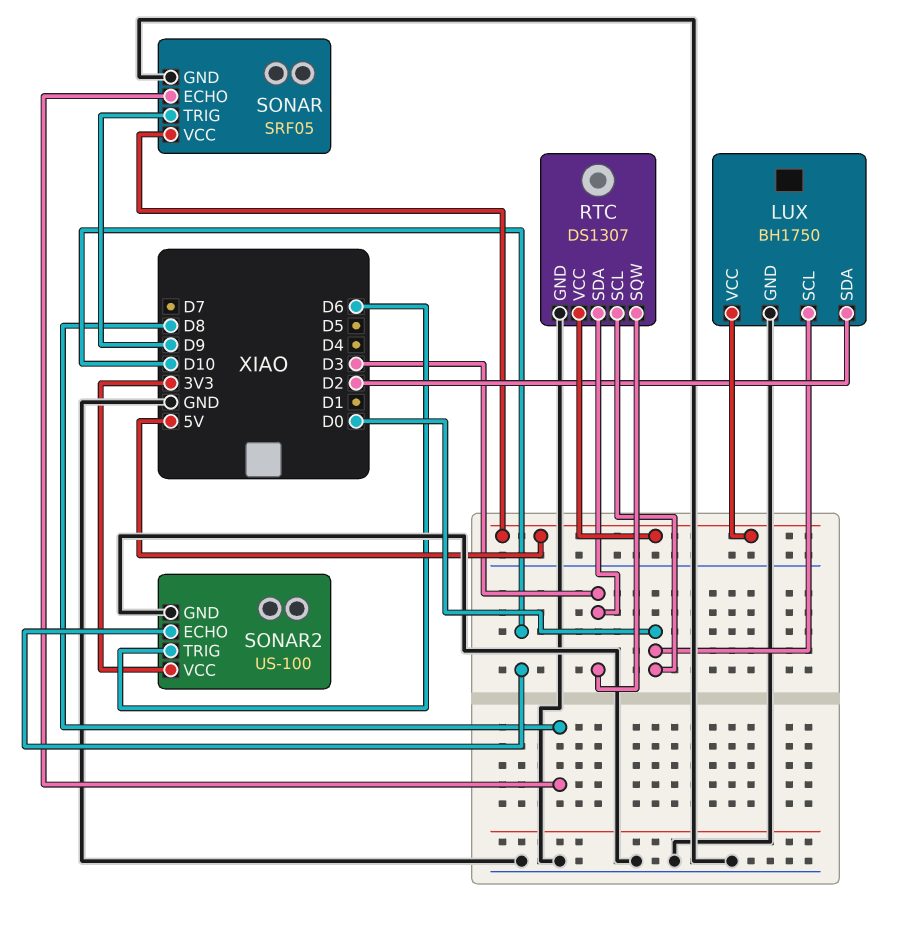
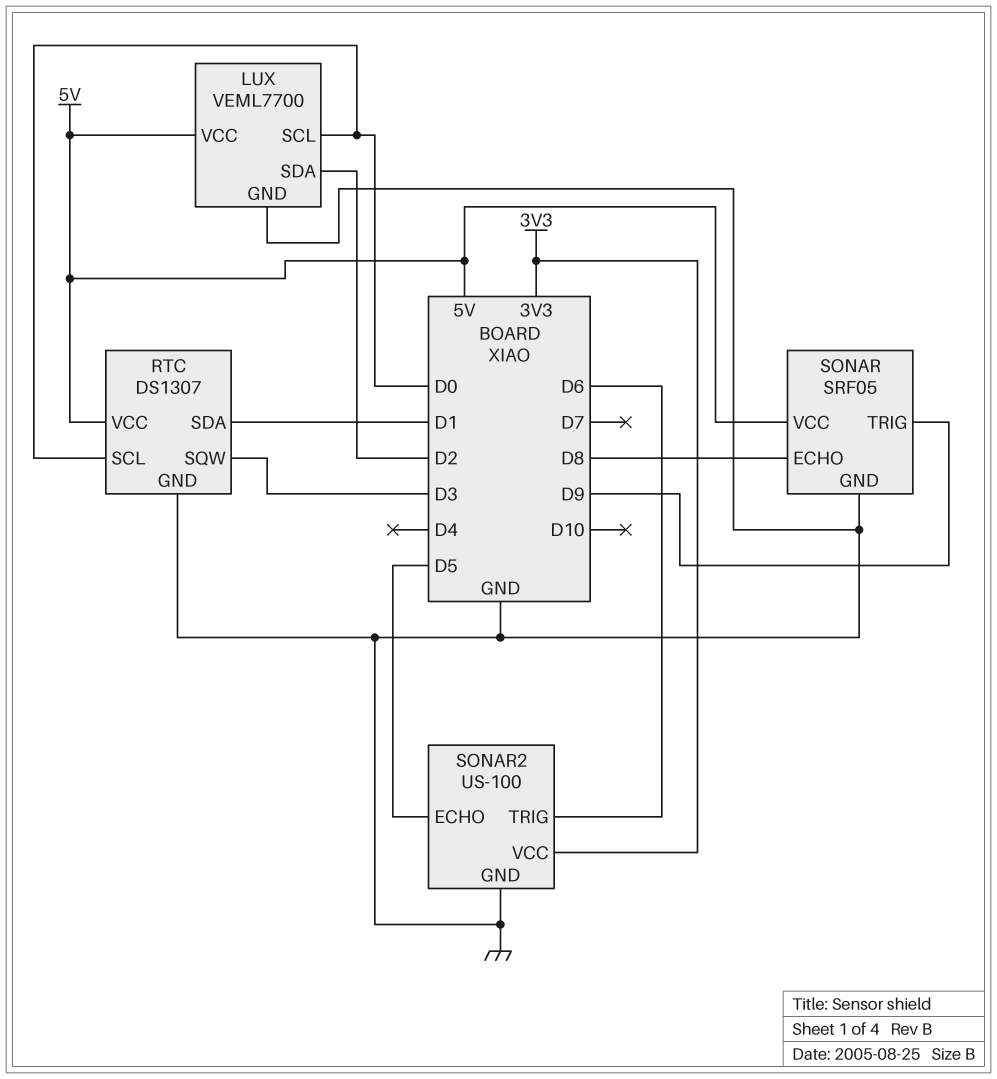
LUX: BH1750 -> VEML7700
RTC pin SDA: D3 -> D1
SONAR2 pin ECHO: D10 -> D5

